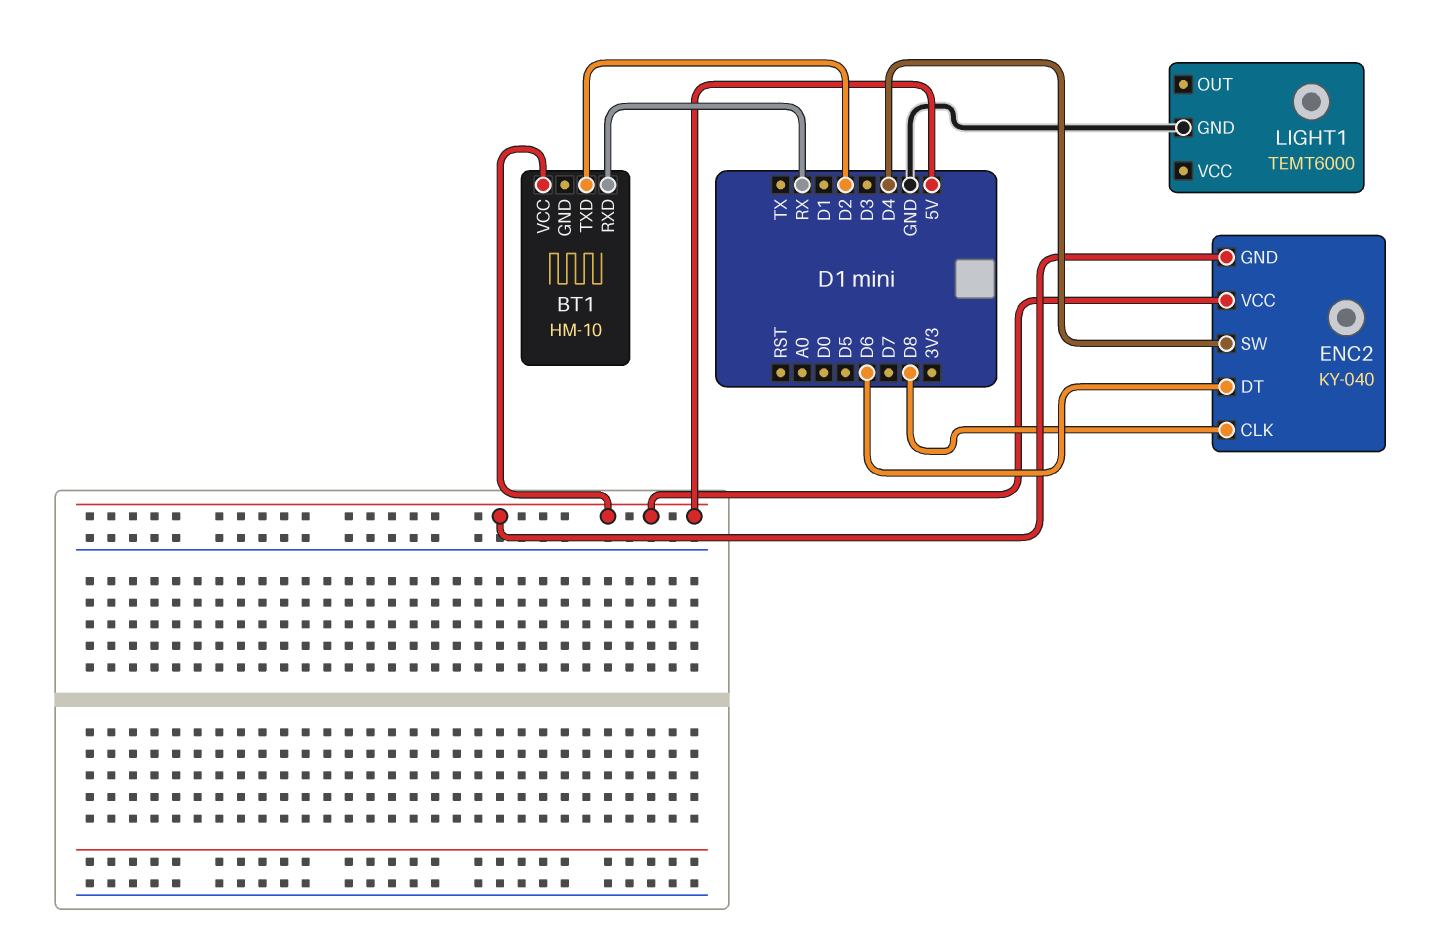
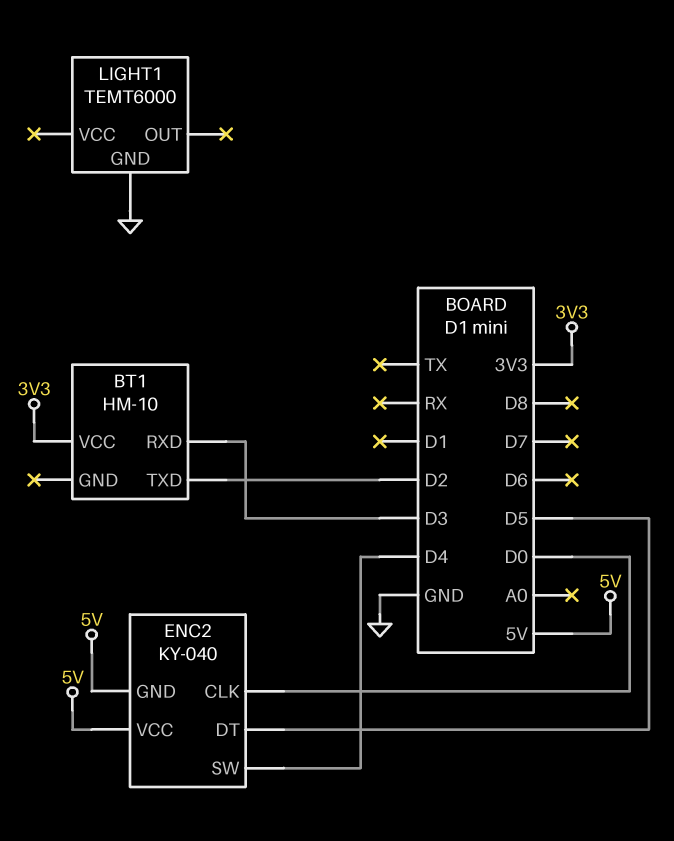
BT1 pin RXD: RX -> D3
BT1 pin VCC: 5V -> 3V3
ENC2 pin CLK: D8 -> D0
ENC2 pin DT: D6 -> D5

